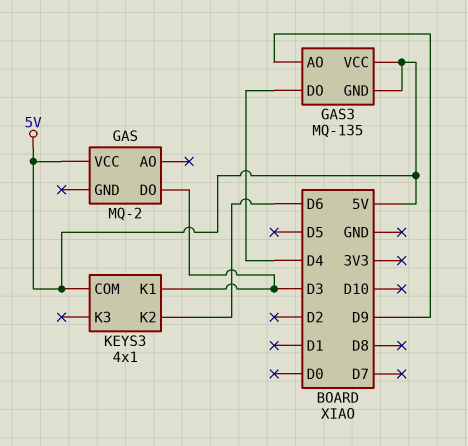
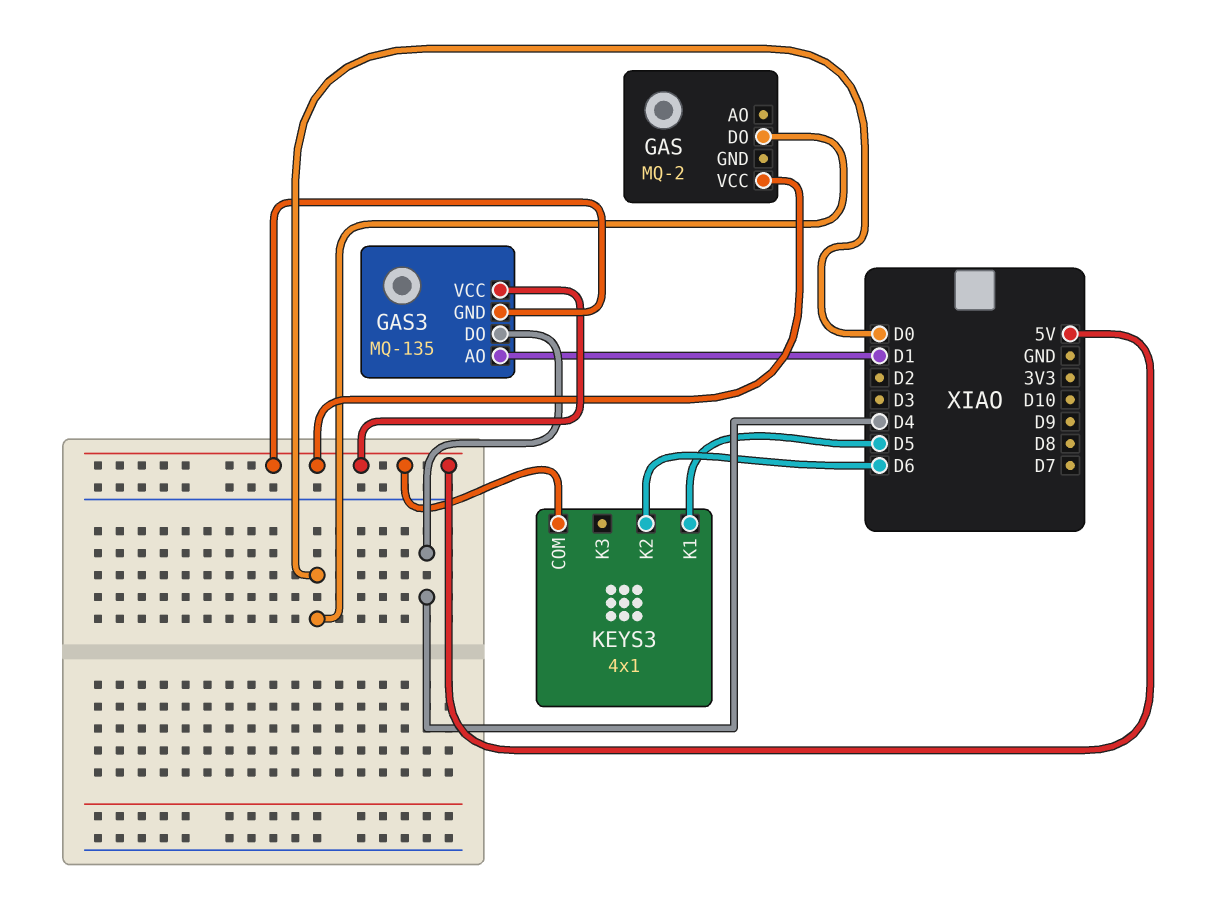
GAS pin DO: D3 -> D0
GAS3 pin AO: D9 -> D1
KEYS3 pin K1: D3 -> D5

